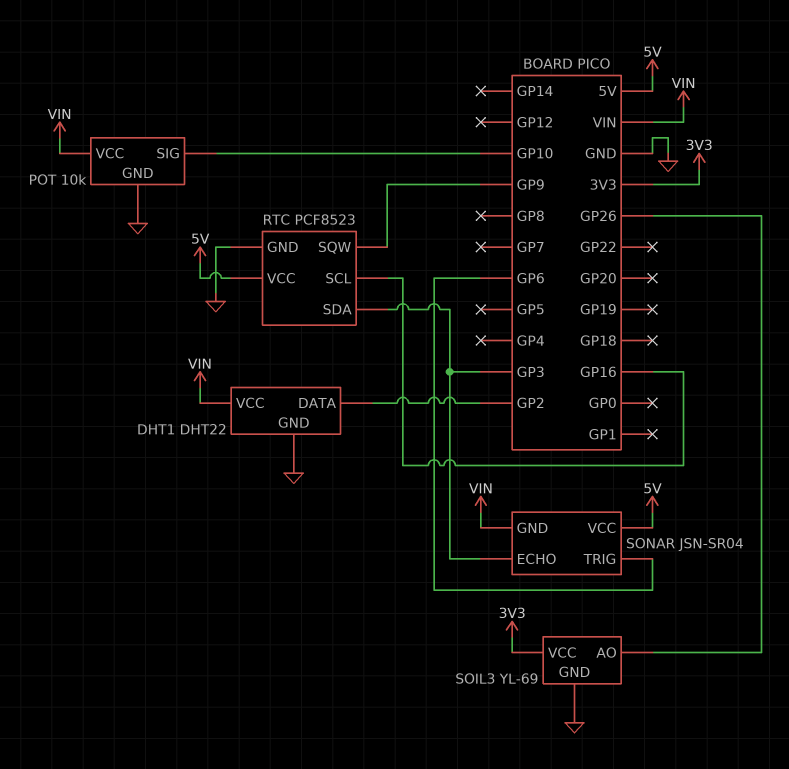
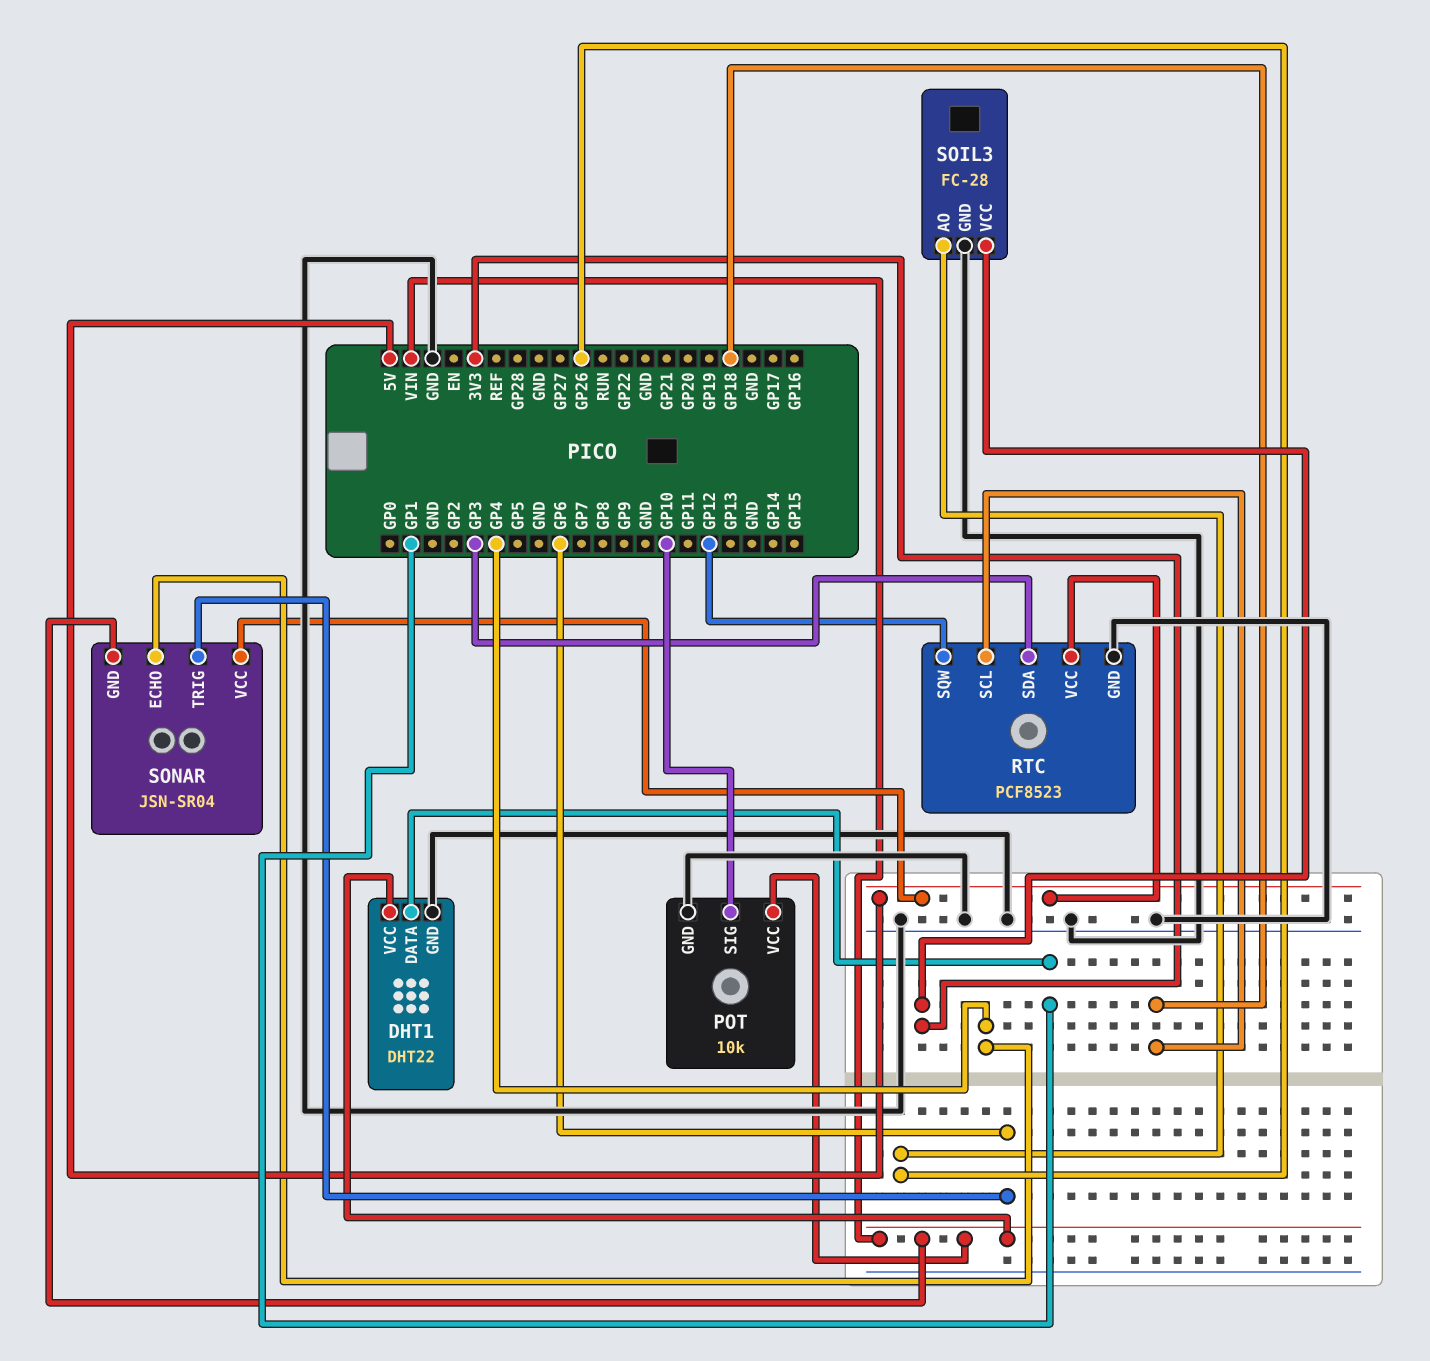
DHT1 pin DATA: GP2 -> GP1
RTC pin SCL: GP16 -> GP18
RTC pin SQW: GP9 -> GP12
SOIL3: YL-69 -> FC-28
SONAR pin ECHO: GP3 -> GP4

